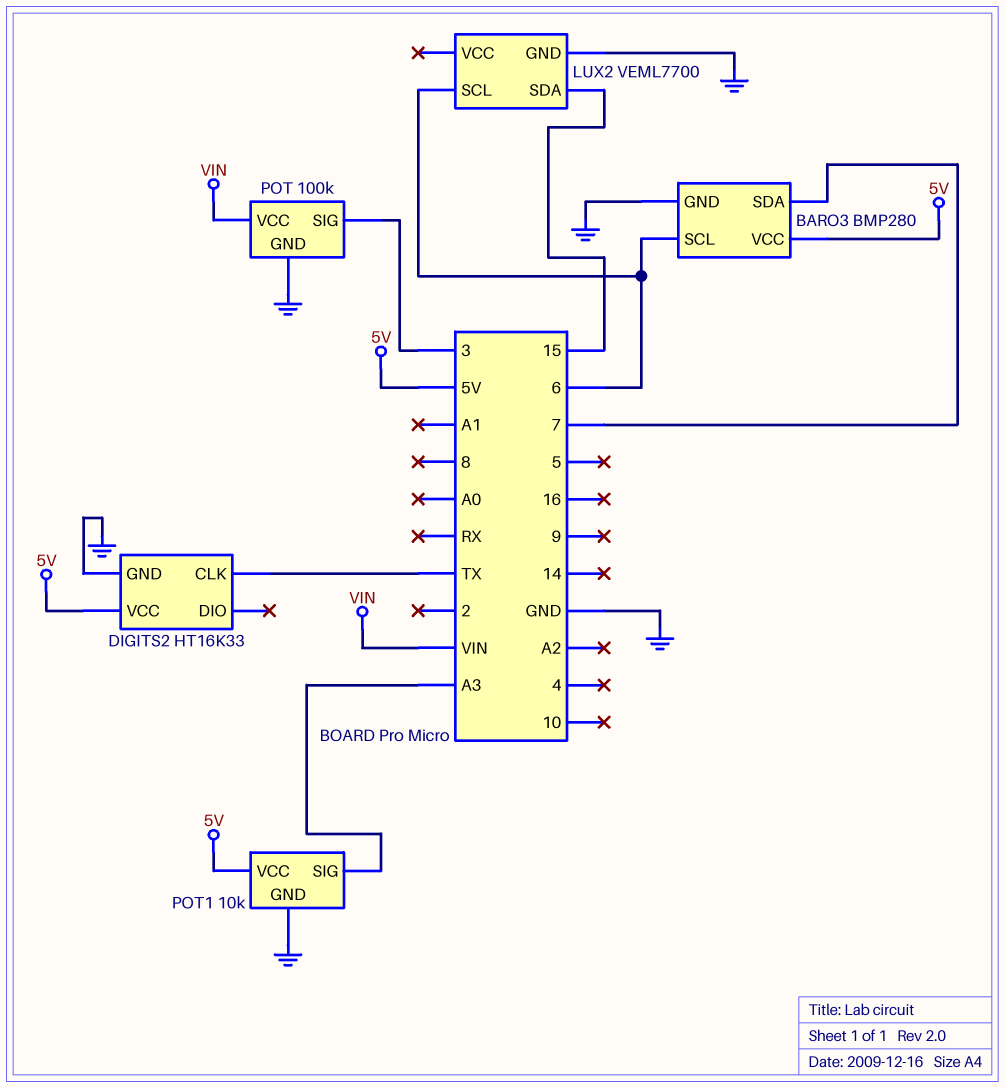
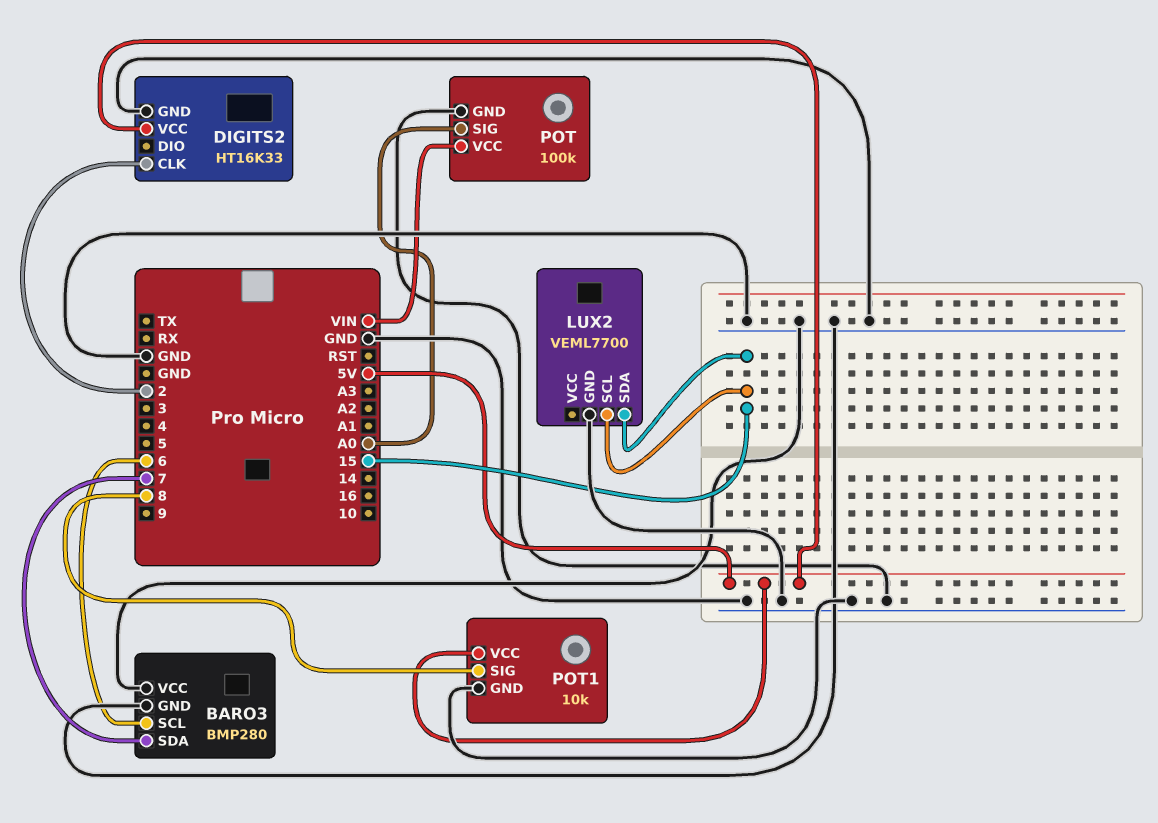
BARO3 pin VCC: 5V -> GND
DIGITS2 pin CLK: TX -> 2
LUX2 pin SCL: 6 -> 15
POT pin SIG: 3 -> A0
POT1 pin SIG: A3 -> 8

